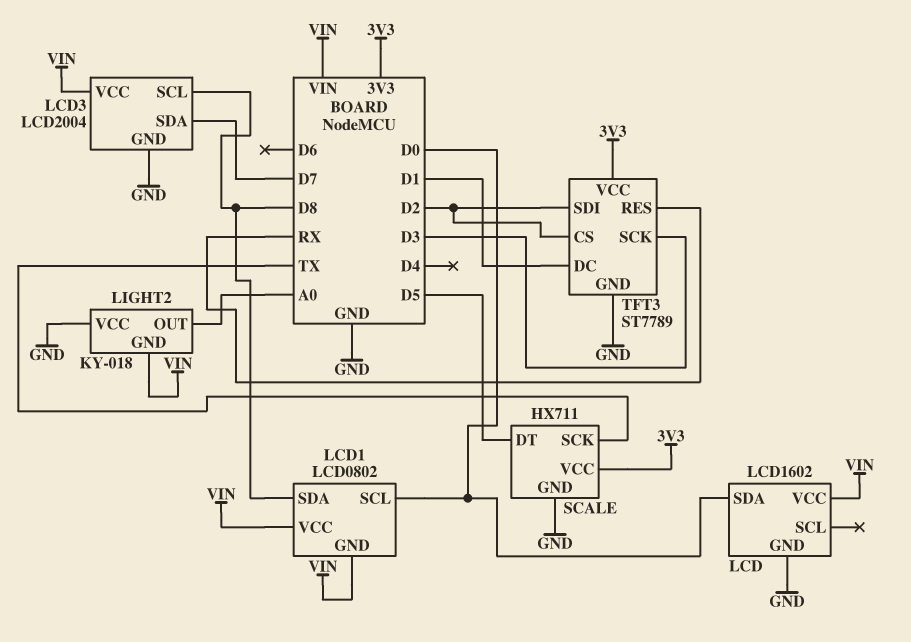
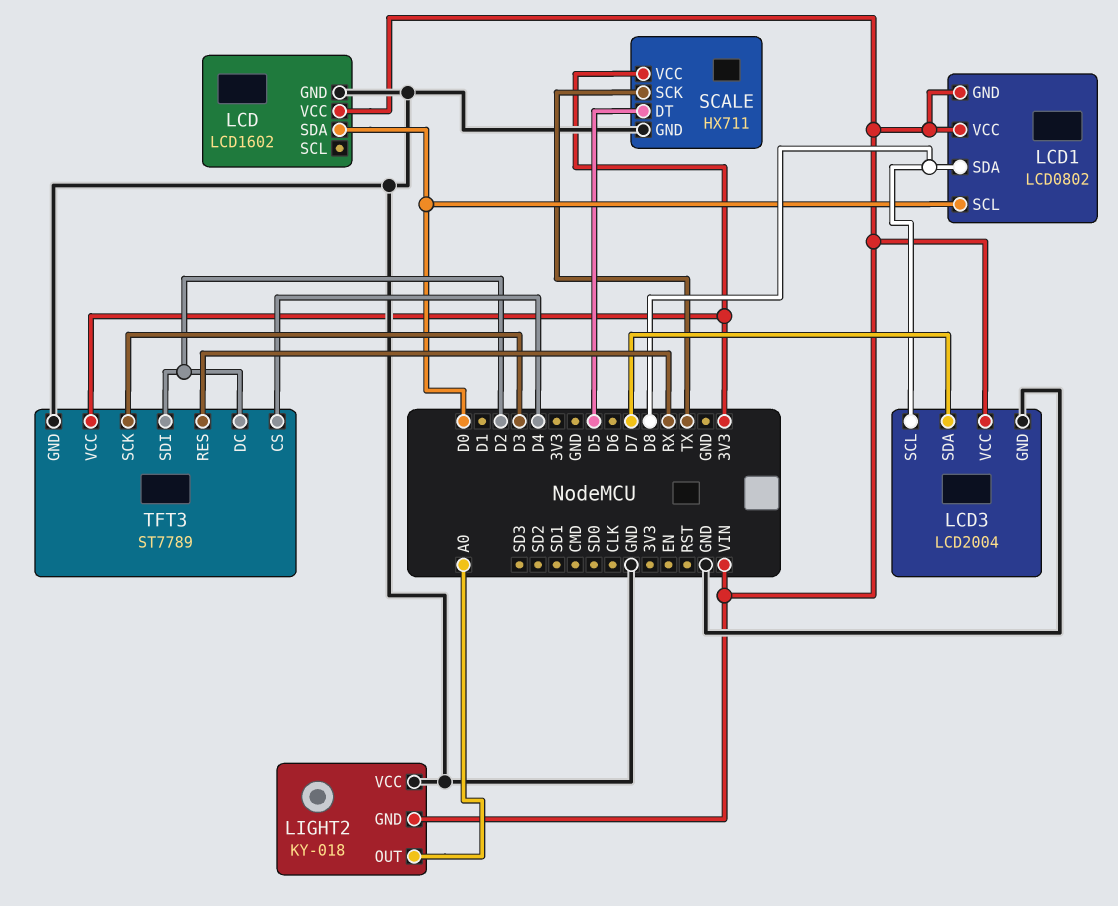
TFT3 pin CS: D2 -> D4
TFT3 pin DC: D1 -> D2

